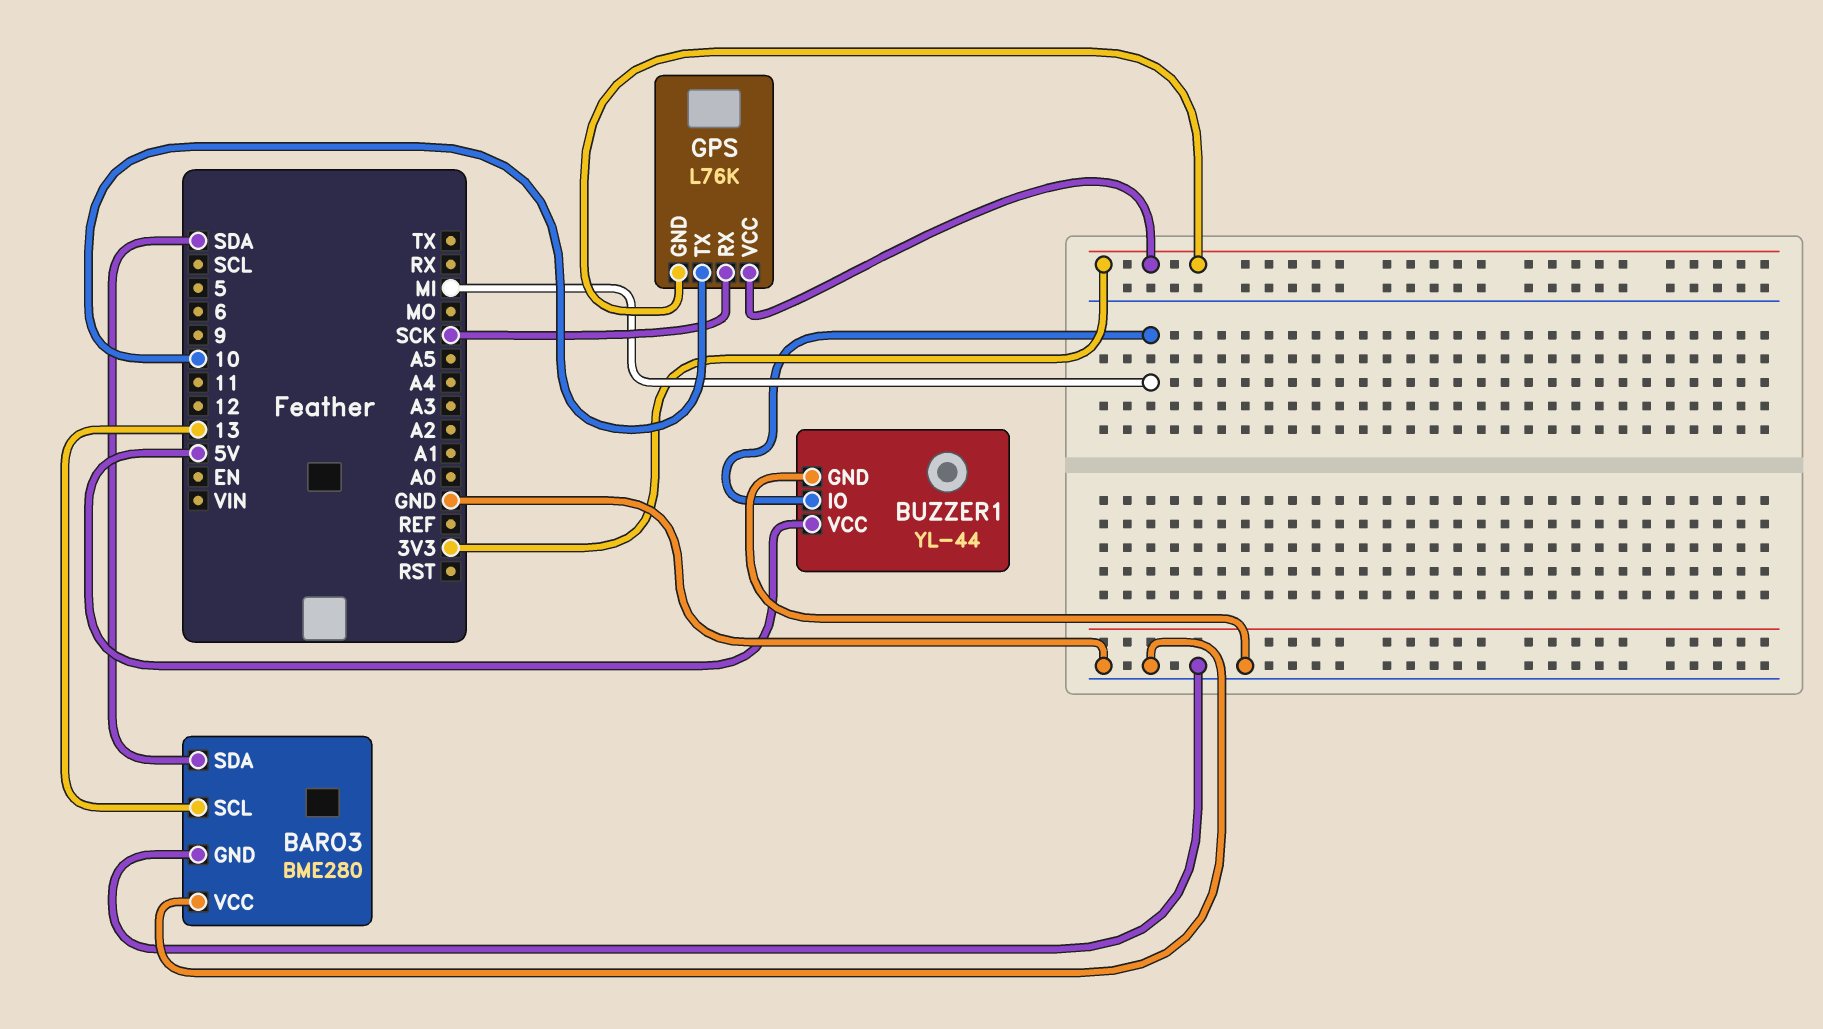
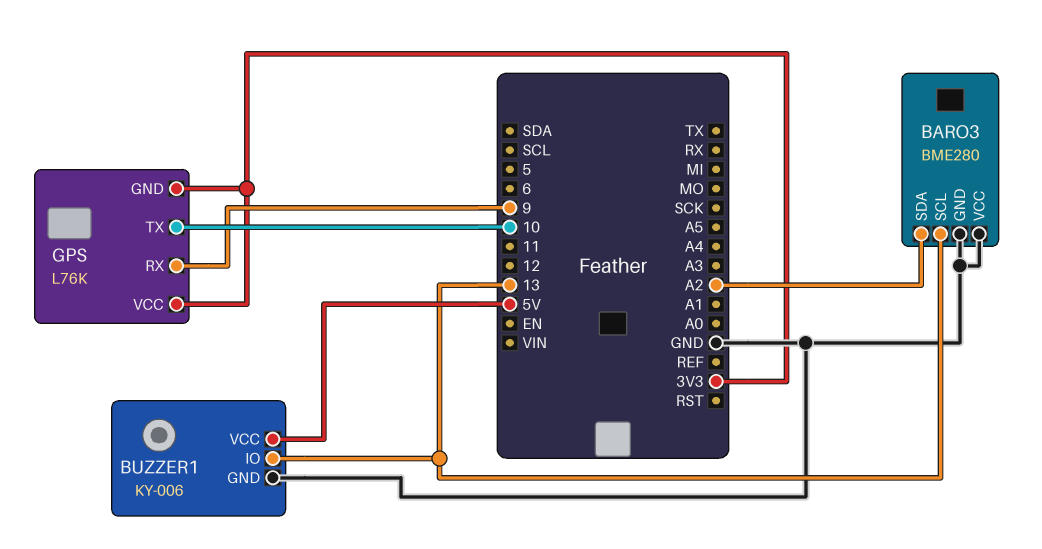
BARO3 pin SDA: SDA -> A2
BUZZER1: YL-44 -> KY-006
BUZZER1 pin IO: MI -> 13
GPS pin RX: SCK -> 9

